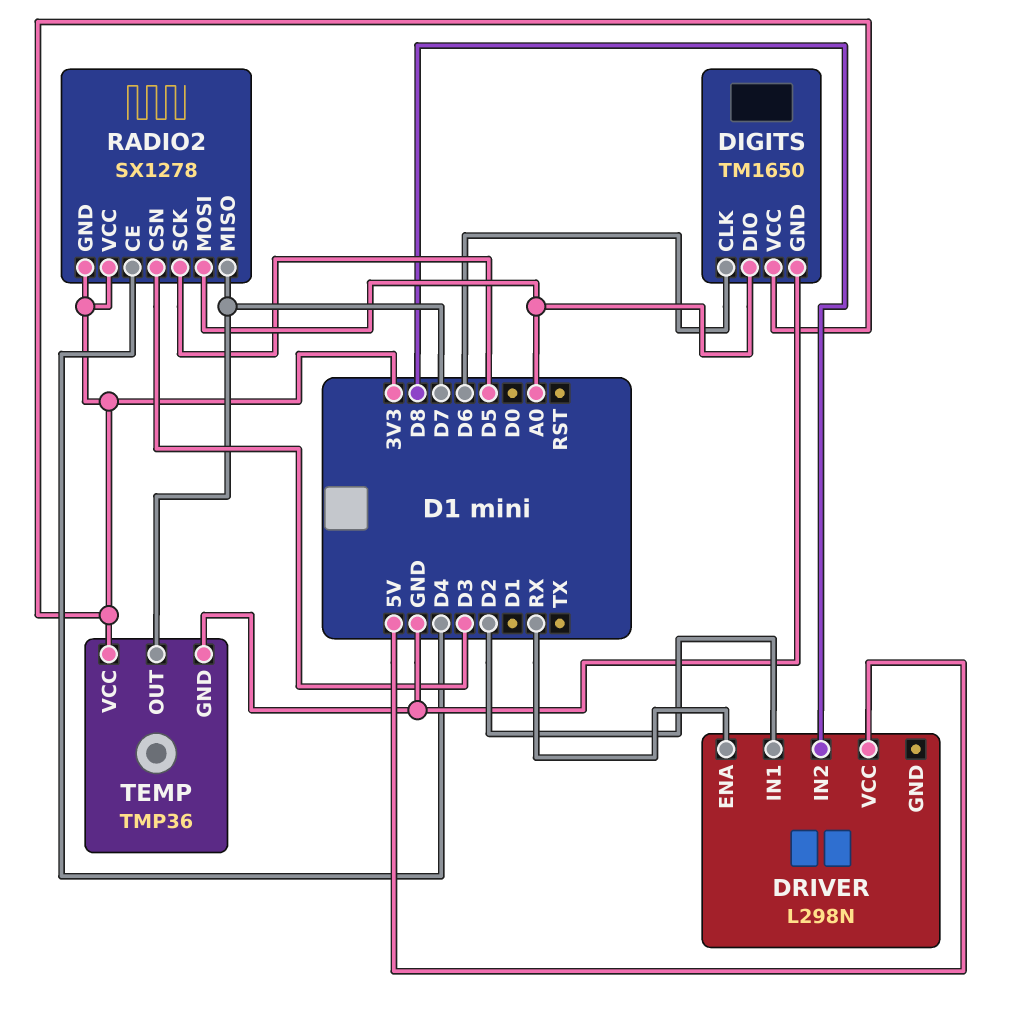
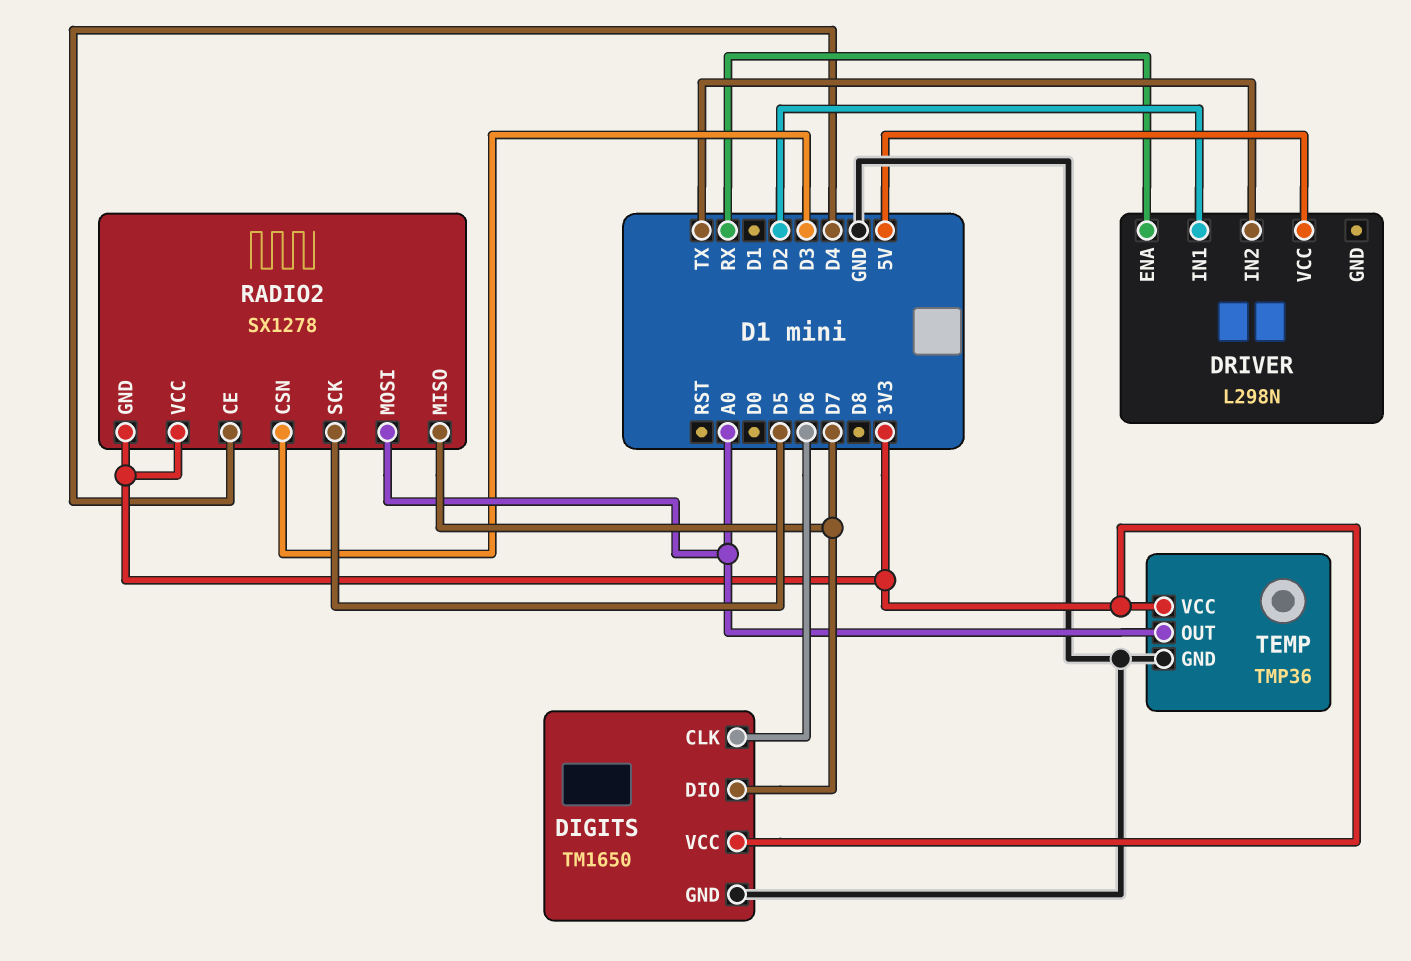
DIGITS pin DIO: A0 -> D7
DRIVER pin IN2: D8 -> TX
TEMP pin OUT: D7 -> A0

